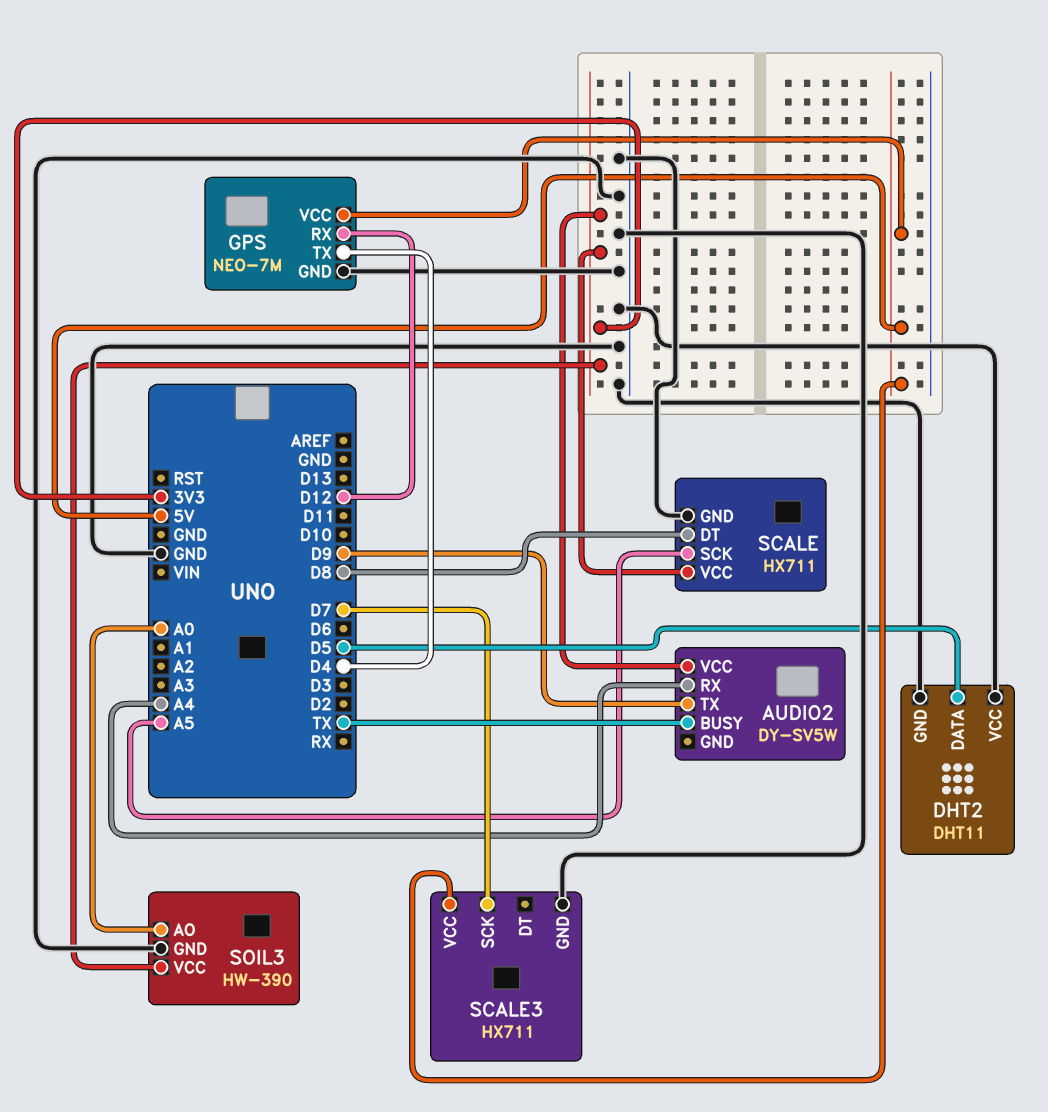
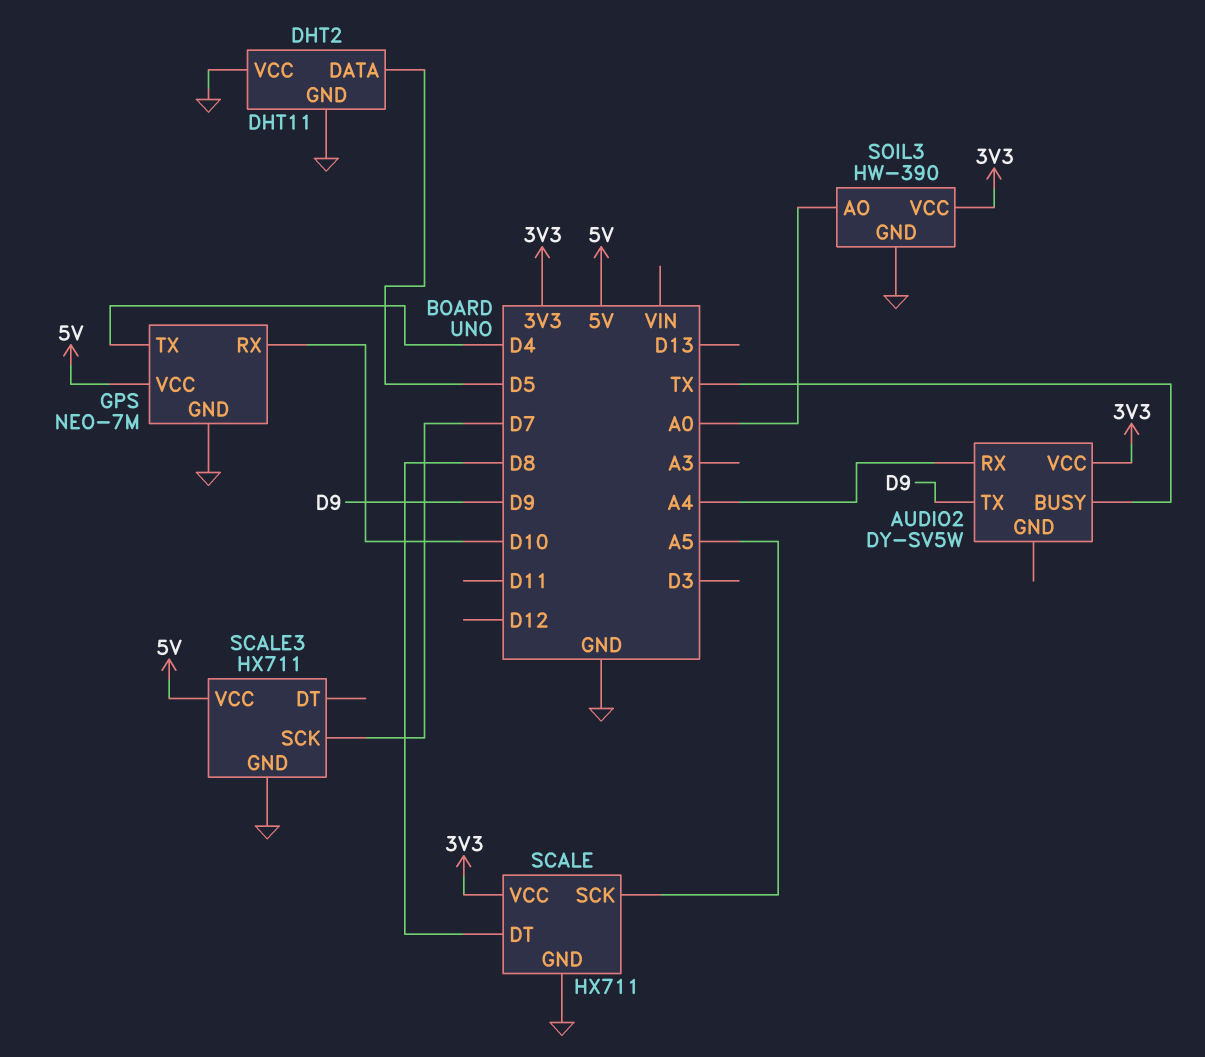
GPS pin RX: D12 -> D10

